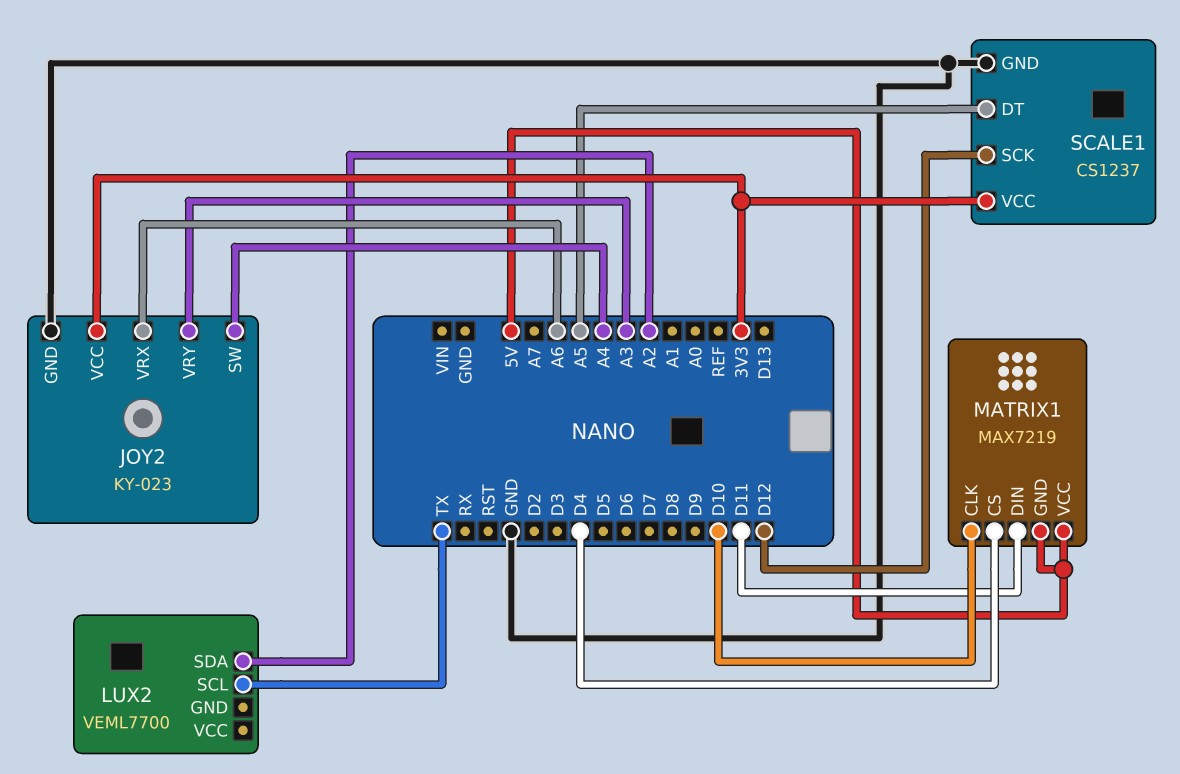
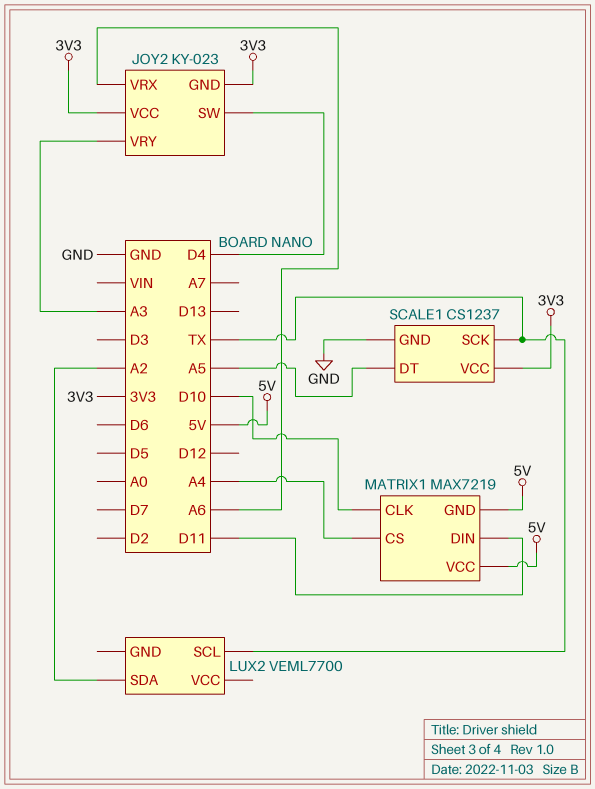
JOY2 pin GND: GND -> 3V3
JOY2 pin SW: A4 -> D4
MATRIX1 pin CS: D4 -> A4
SCALE1 pin SCK: D12 -> TX

